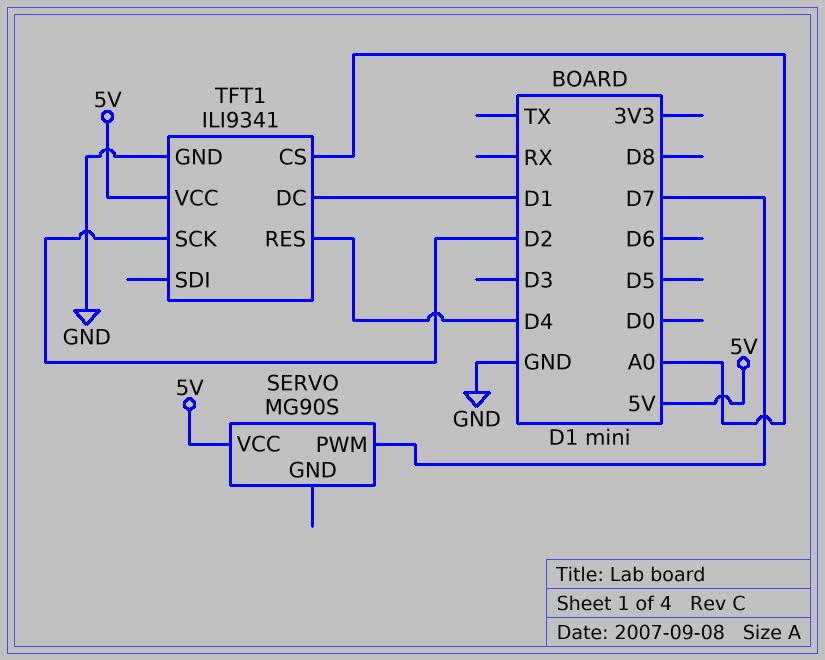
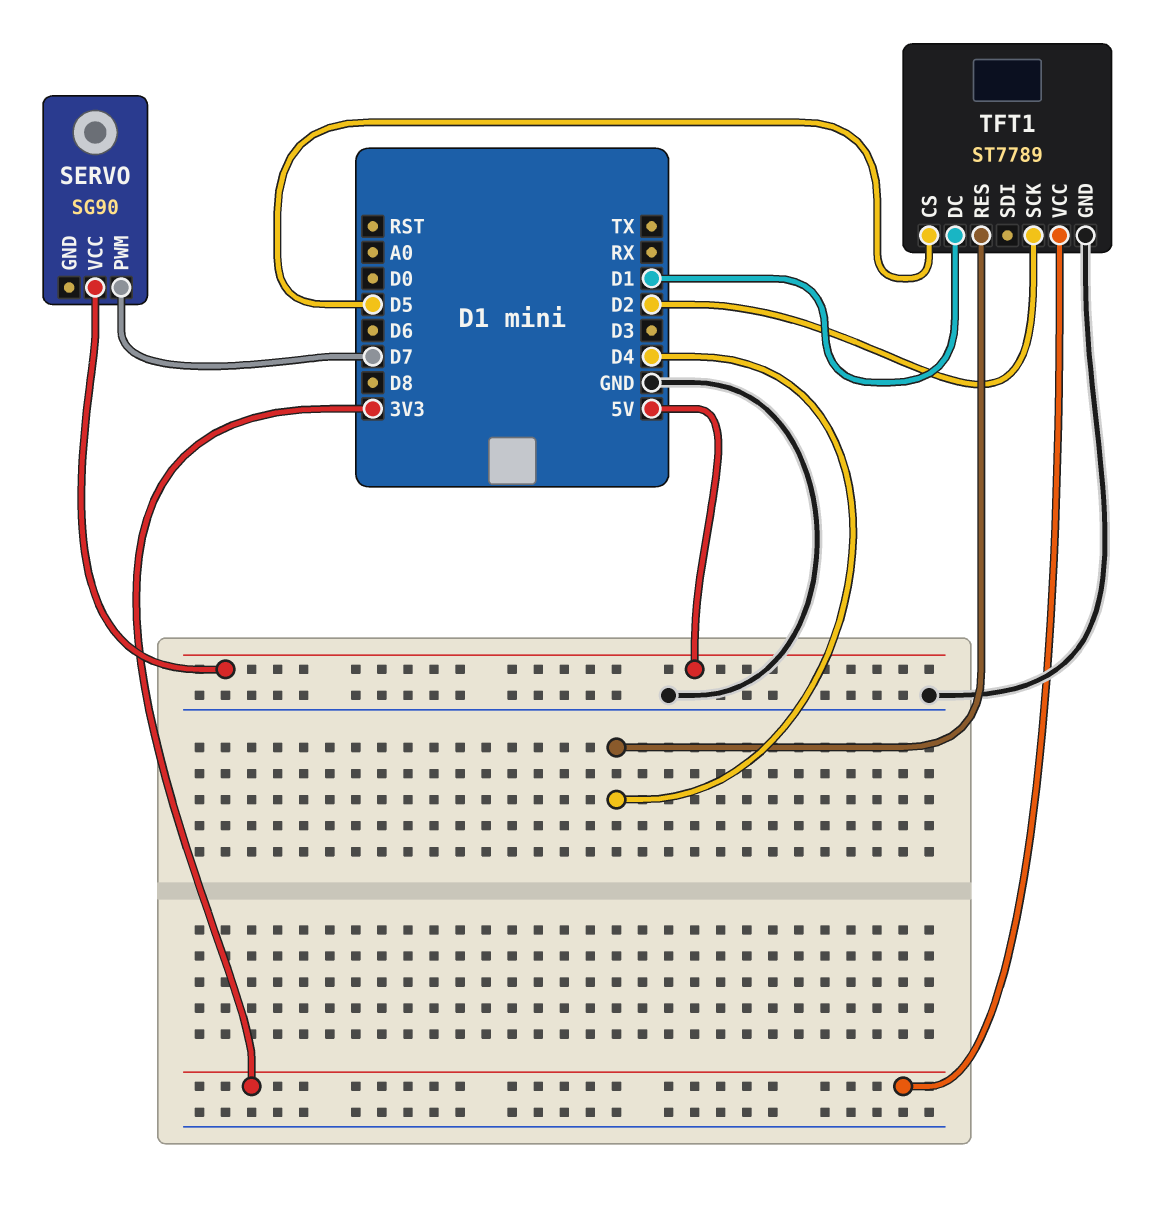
SERVO: MG90S -> SG90
TFT1: ILI9341 -> ST7789
TFT1 pin CS: A0 -> D5
TFT1 pin VCC: 5V -> 3V3

